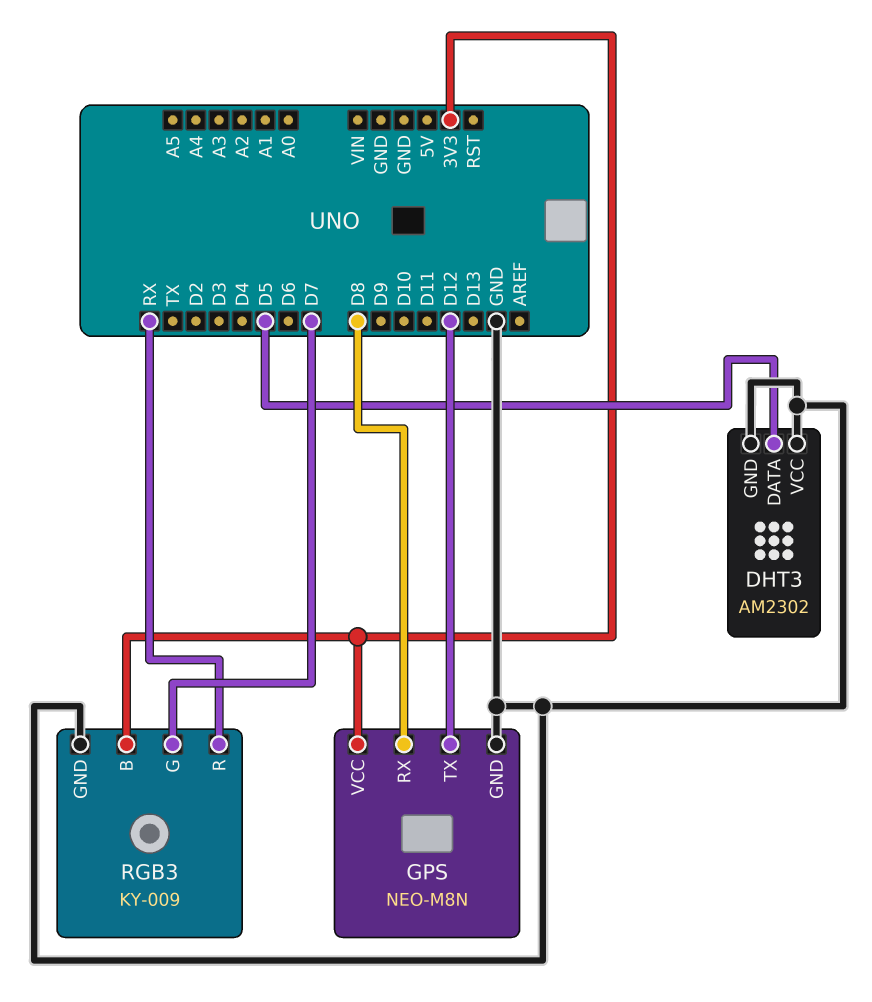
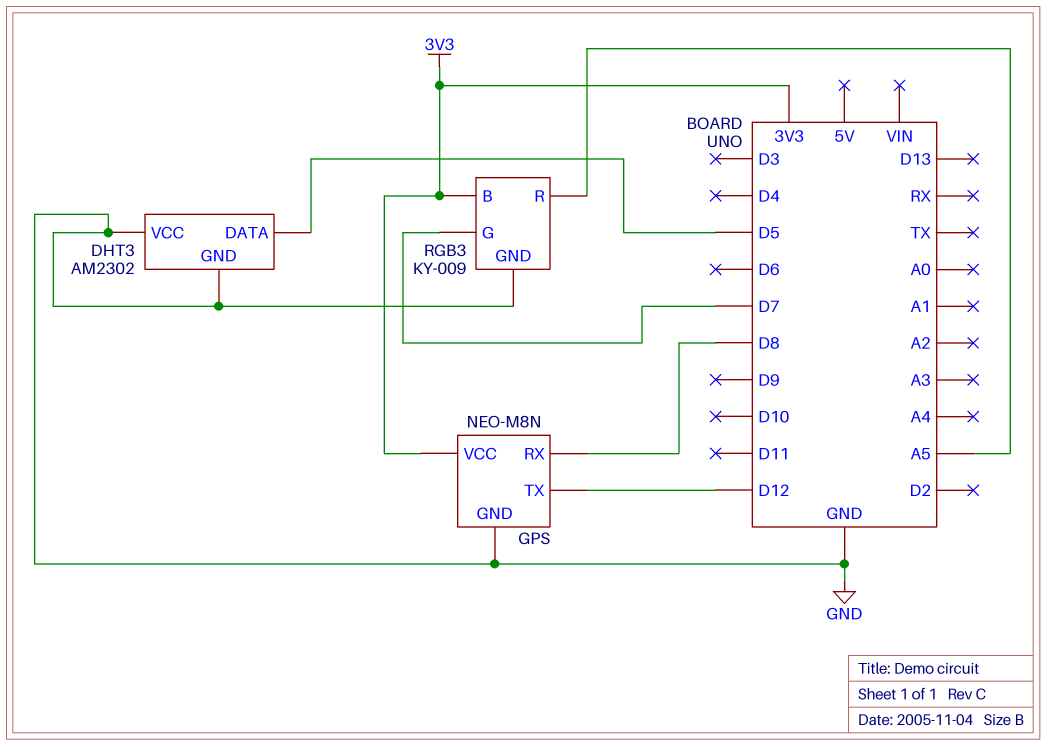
RGB3 pin R: RX -> A5

